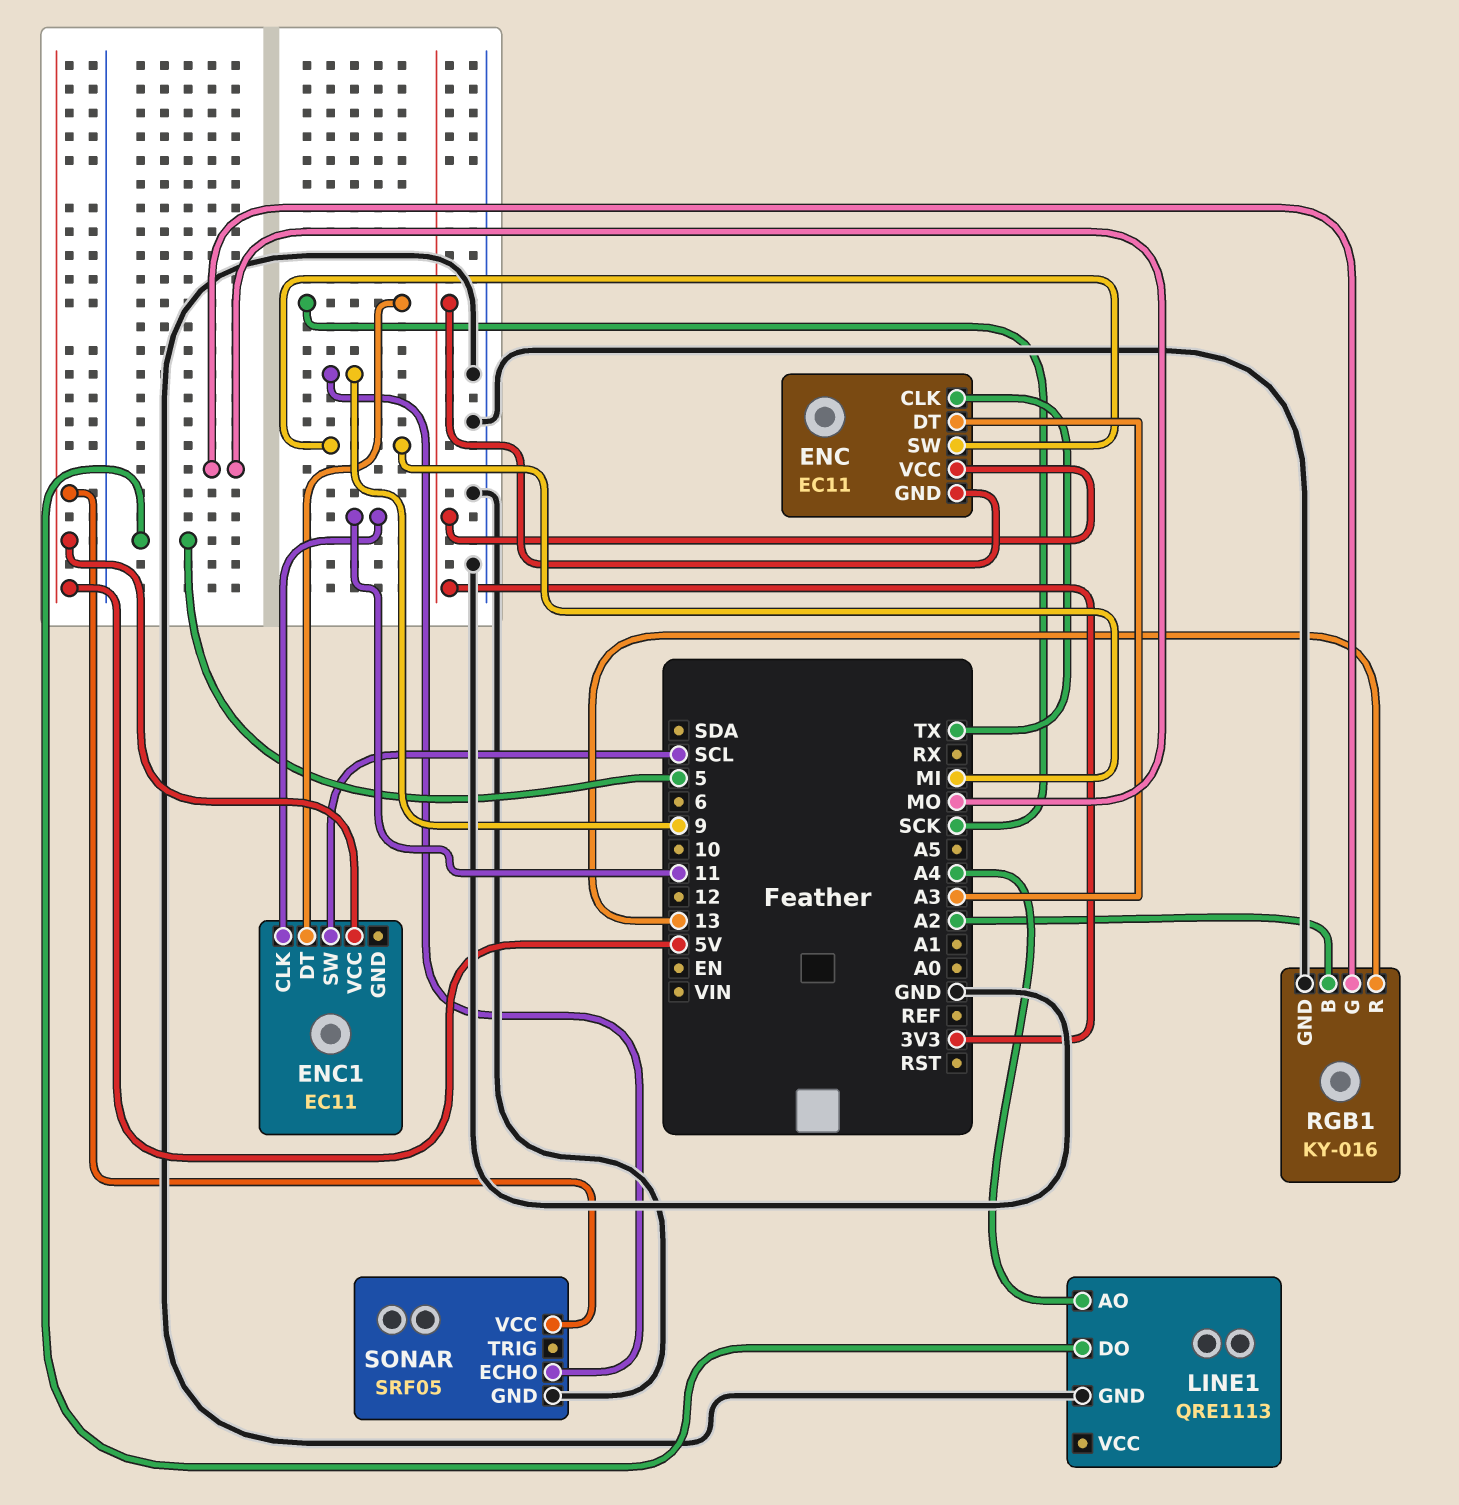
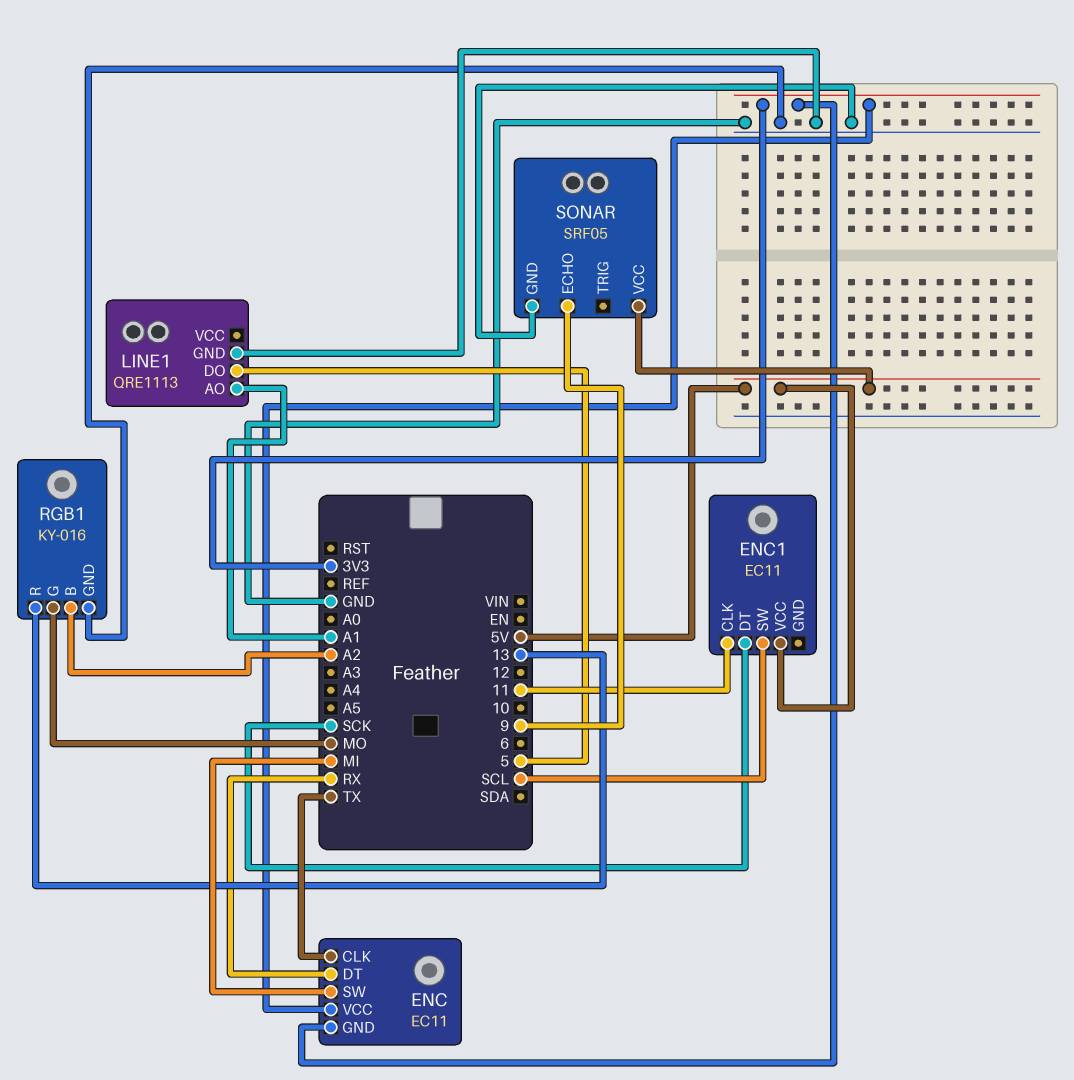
ENC pin DT: A3 -> RX
LINE1 pin AO: A4 -> A1

